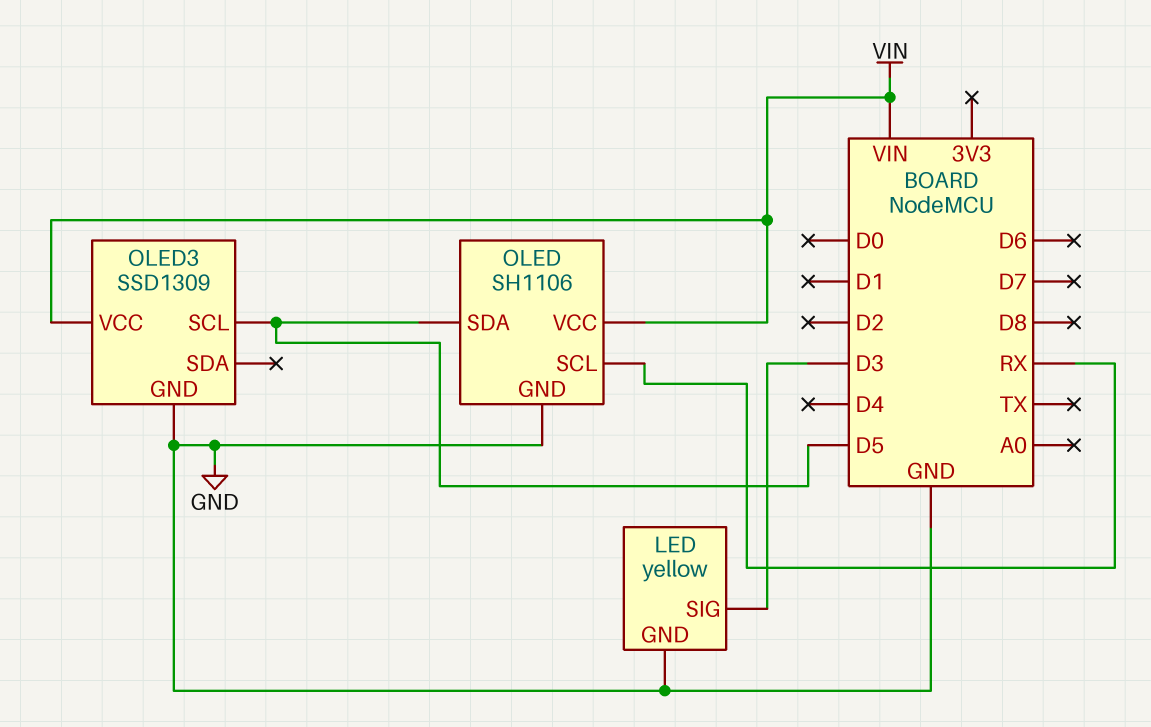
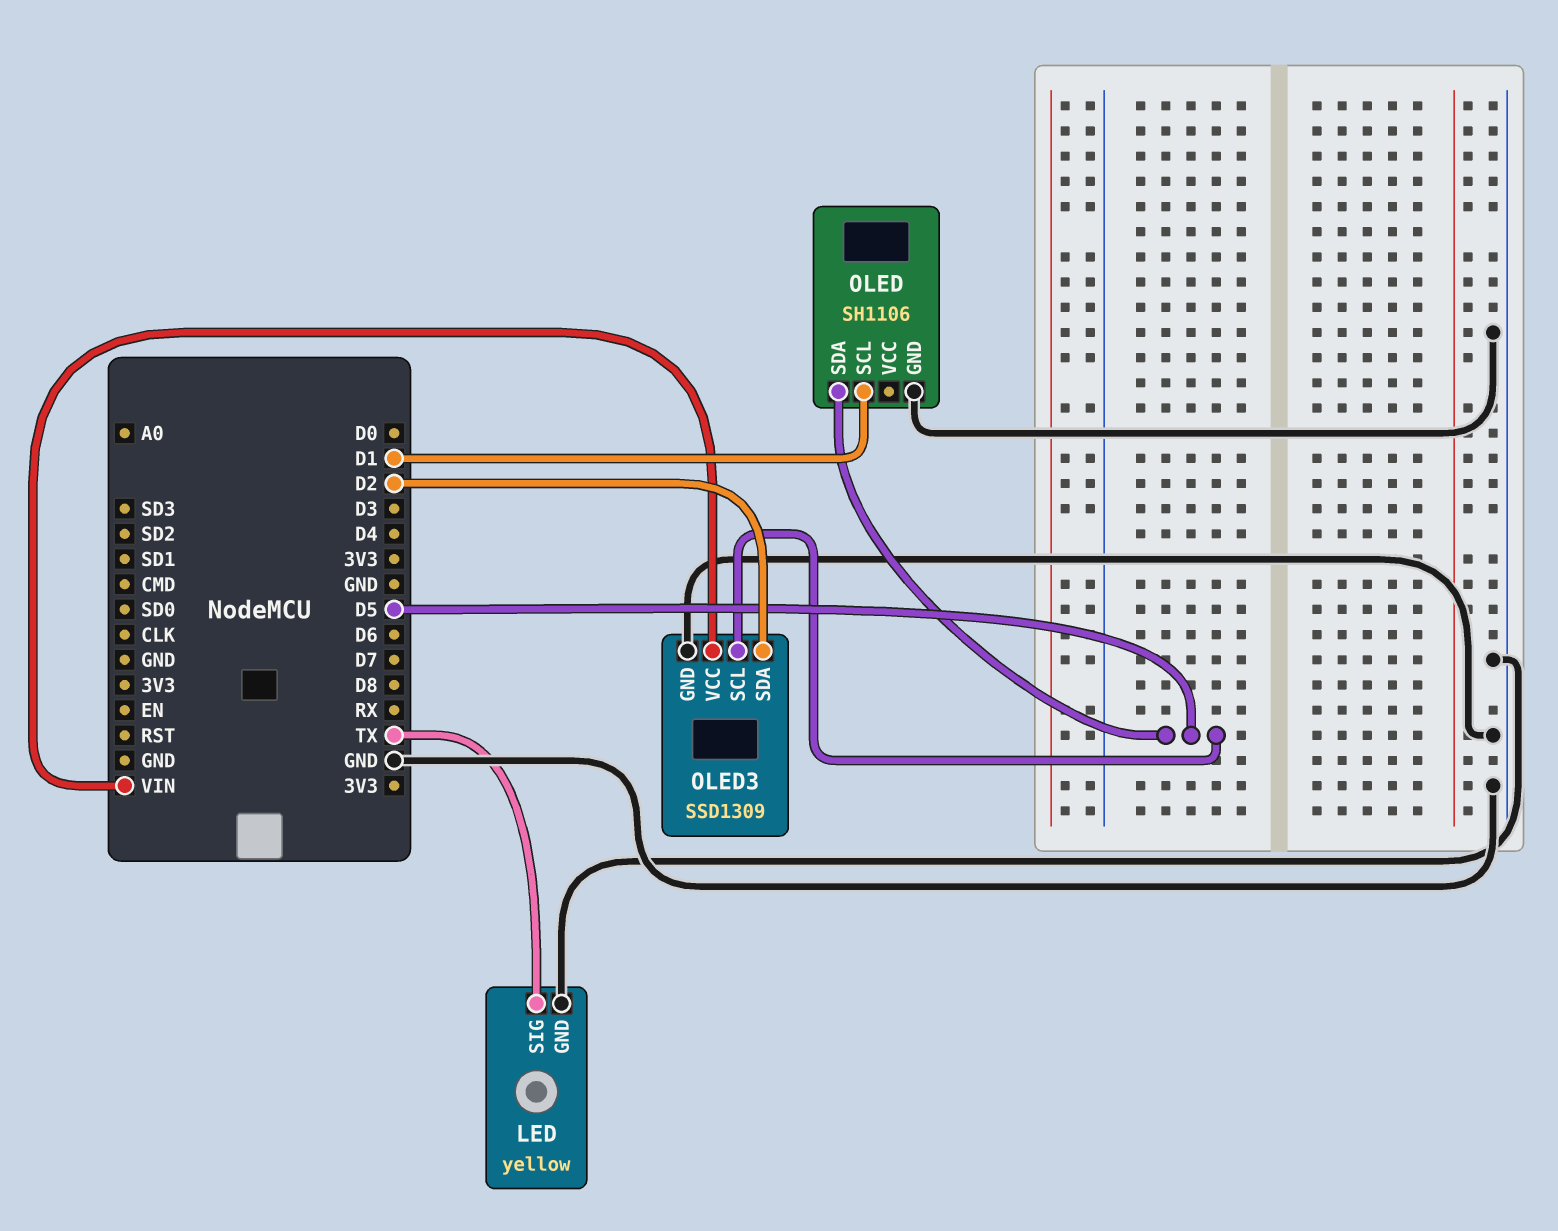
LED pin SIG: D3 -> TX
OLED pin SCL: RX -> D1
OLED pin VCC: VIN -> none
OLED3 pin SDA: none -> D2

